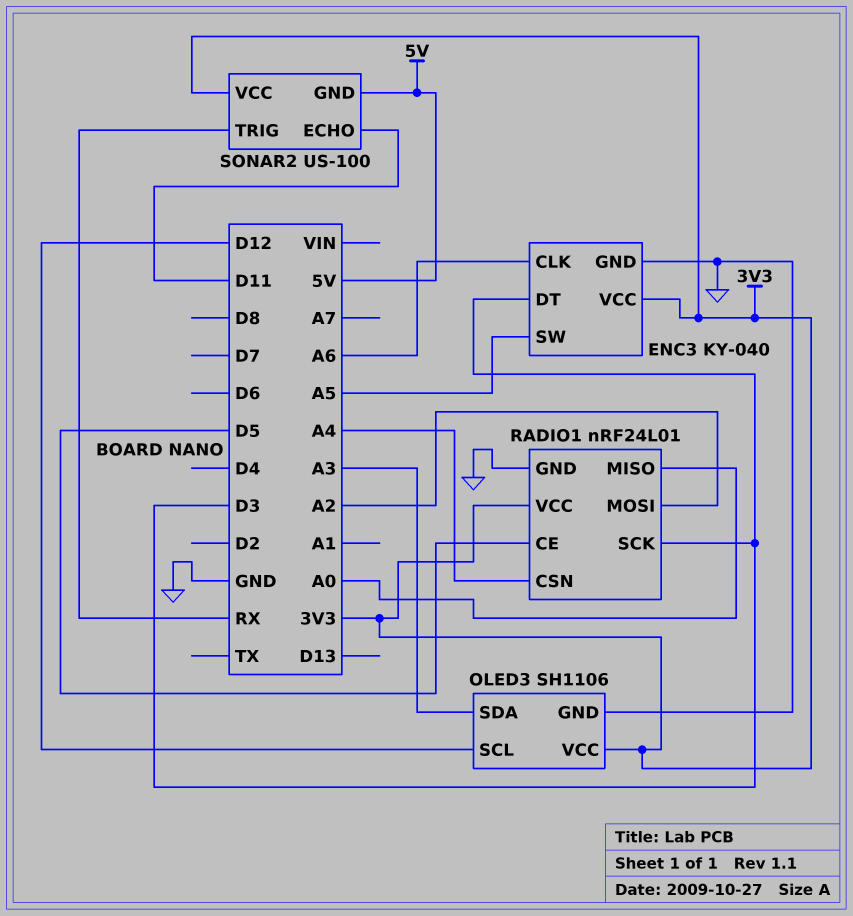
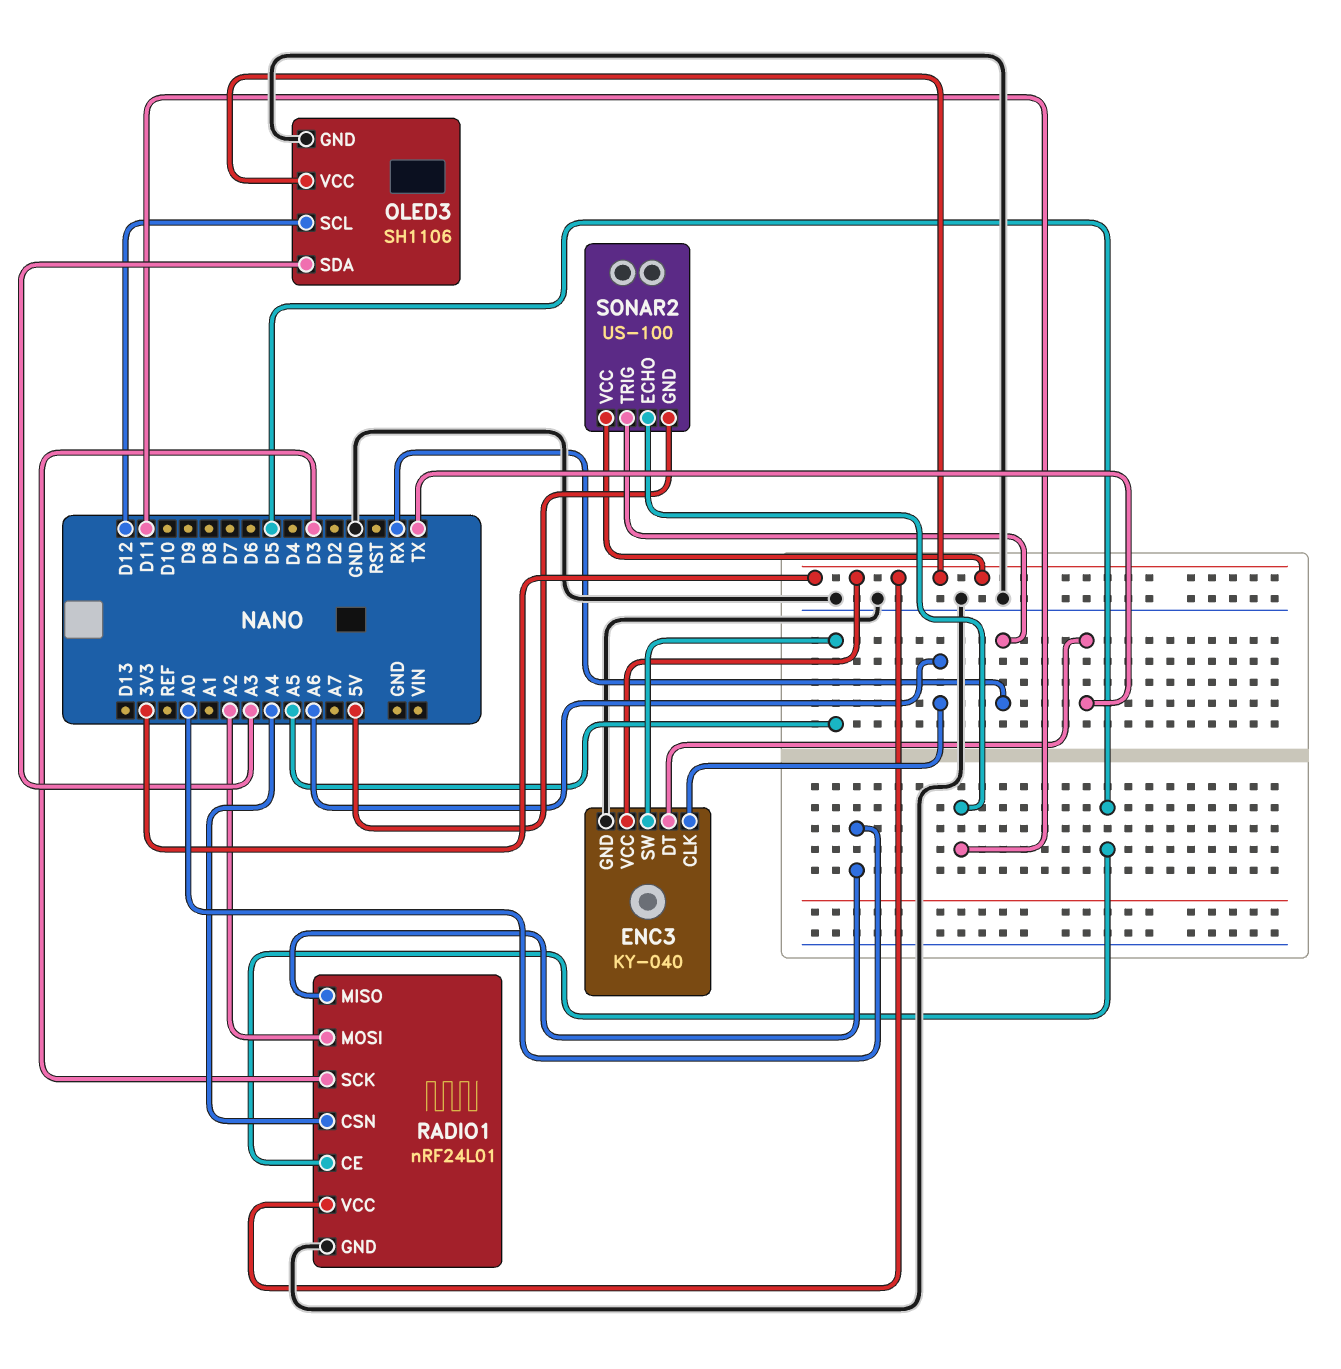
ENC3 pin DT: D3 -> TX

